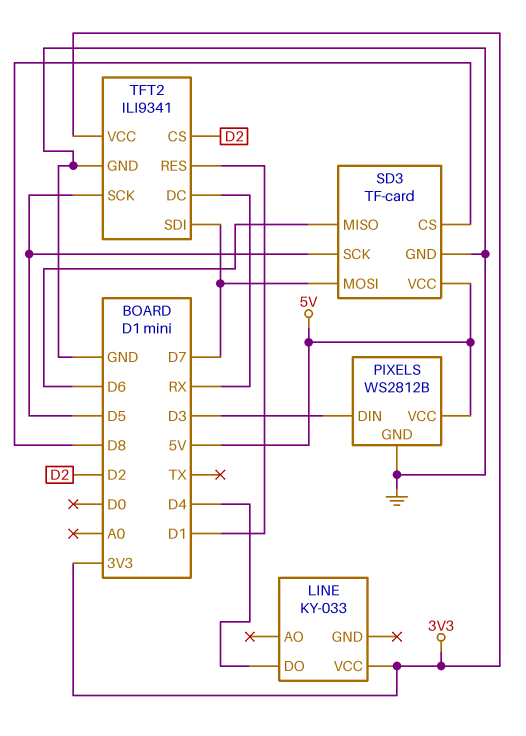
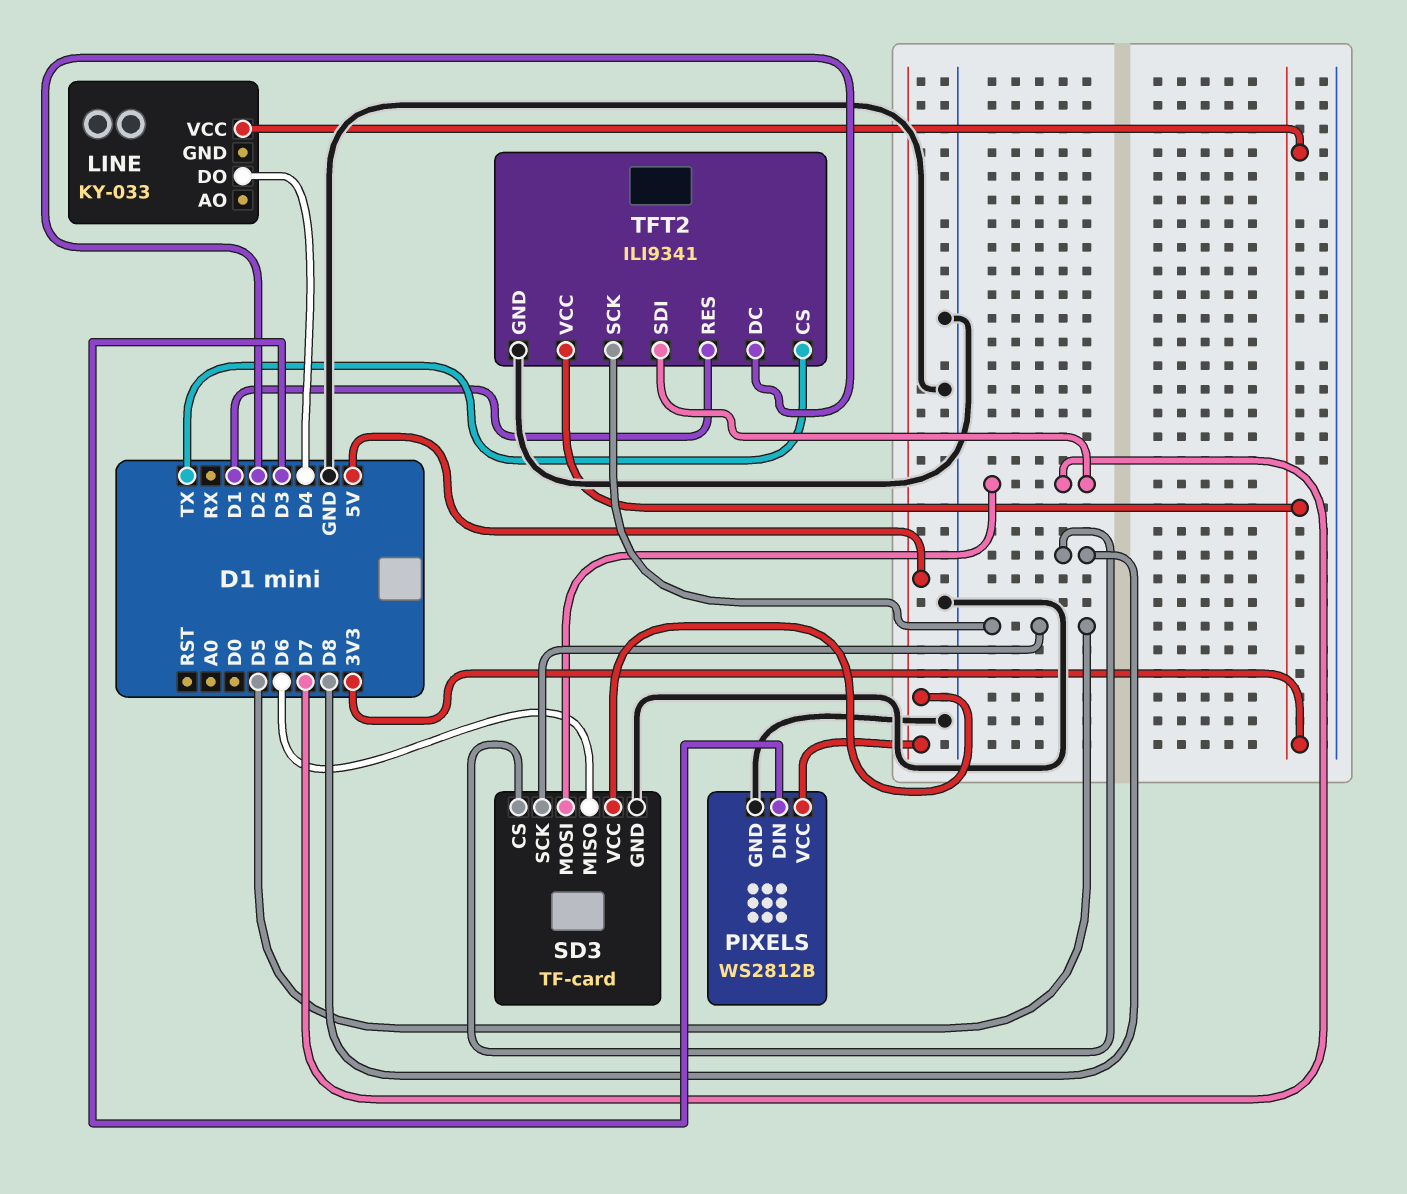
TFT2 pin CS: D2 -> TX
TFT2 pin DC: RX -> D2

